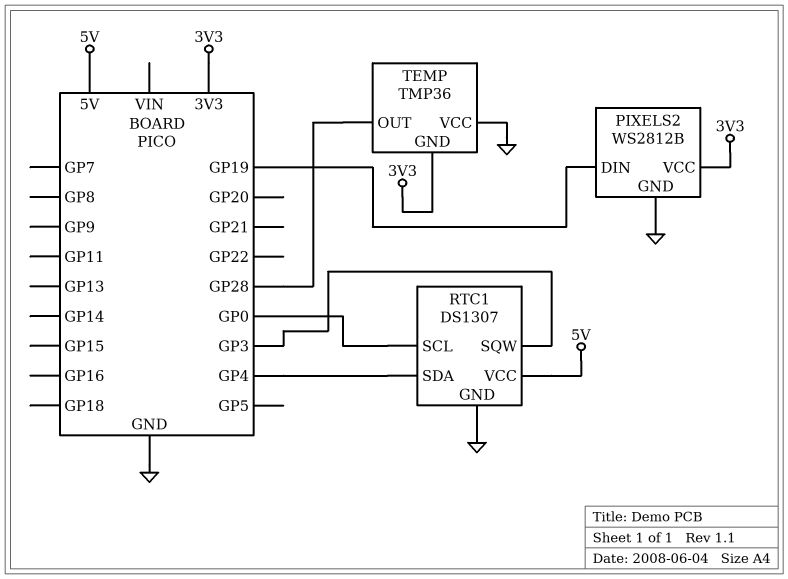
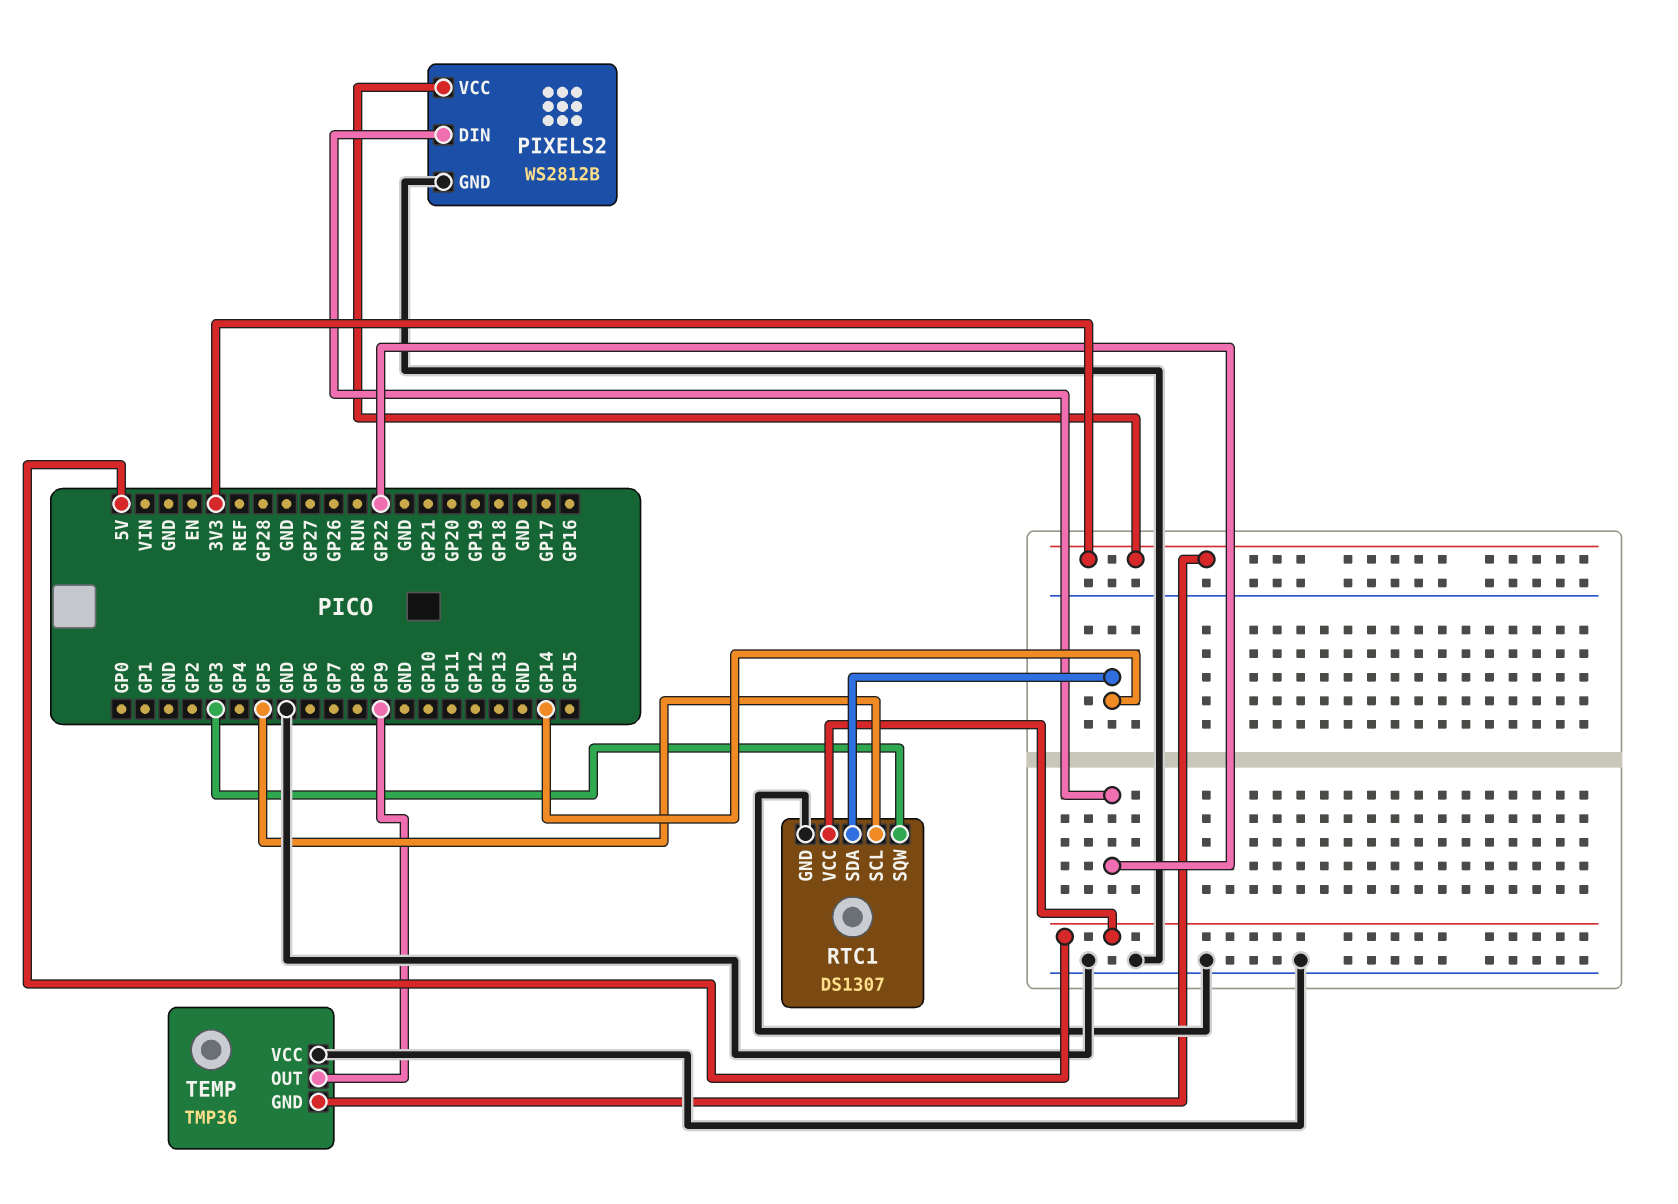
PIXELS2 pin DIN: GP19 -> GP22
RTC1 pin SCL: GP0 -> GP5
RTC1 pin SDA: GP4 -> GP14
TEMP pin OUT: GP28 -> GP9

